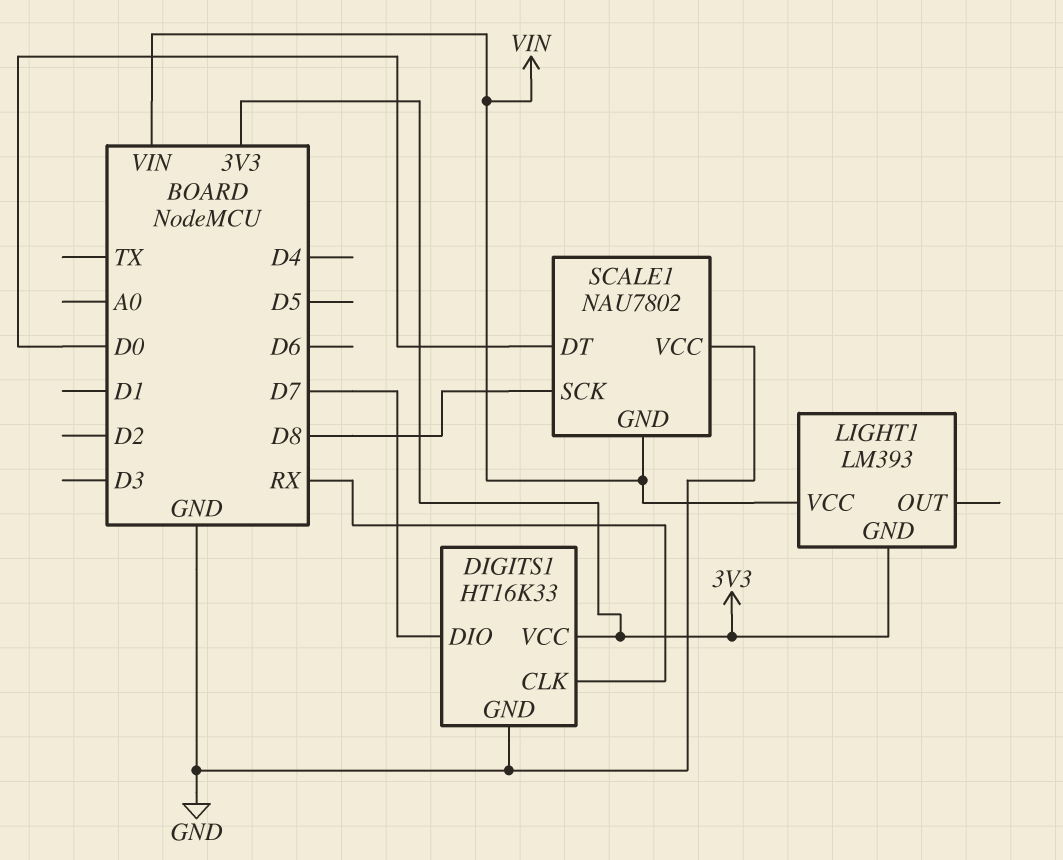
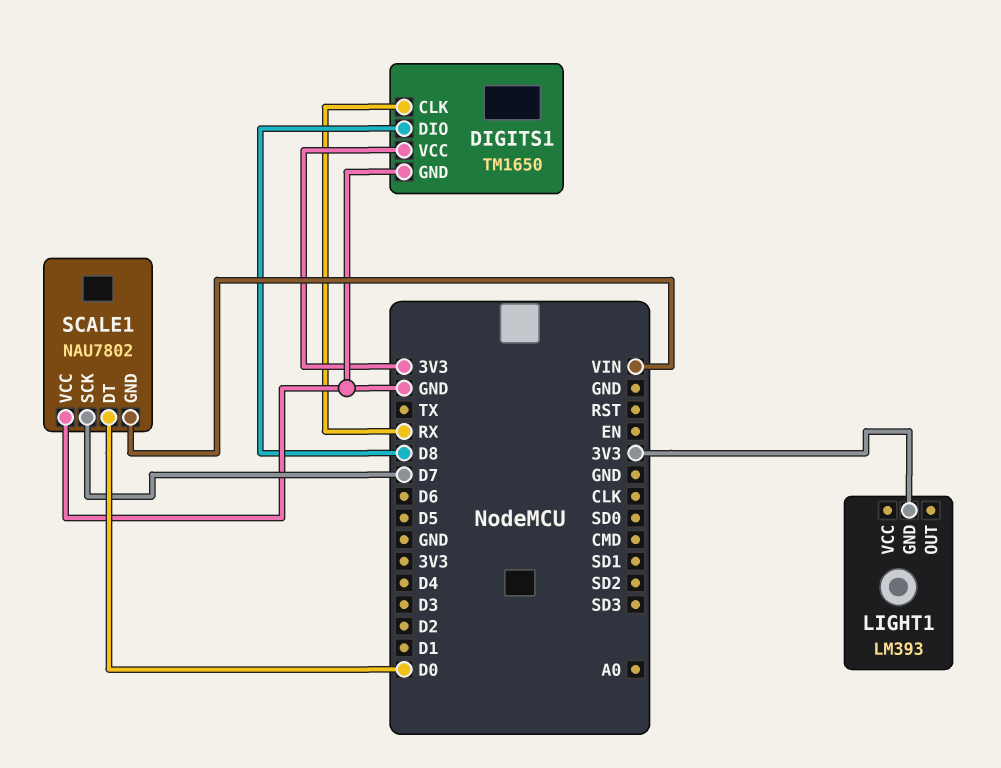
DIGITS1: HT16K33 -> TM1650
DIGITS1 pin DIO: D7 -> D8
LIGHT1 pin VCC: VIN -> none
SCALE1 pin SCK: D8 -> D7

